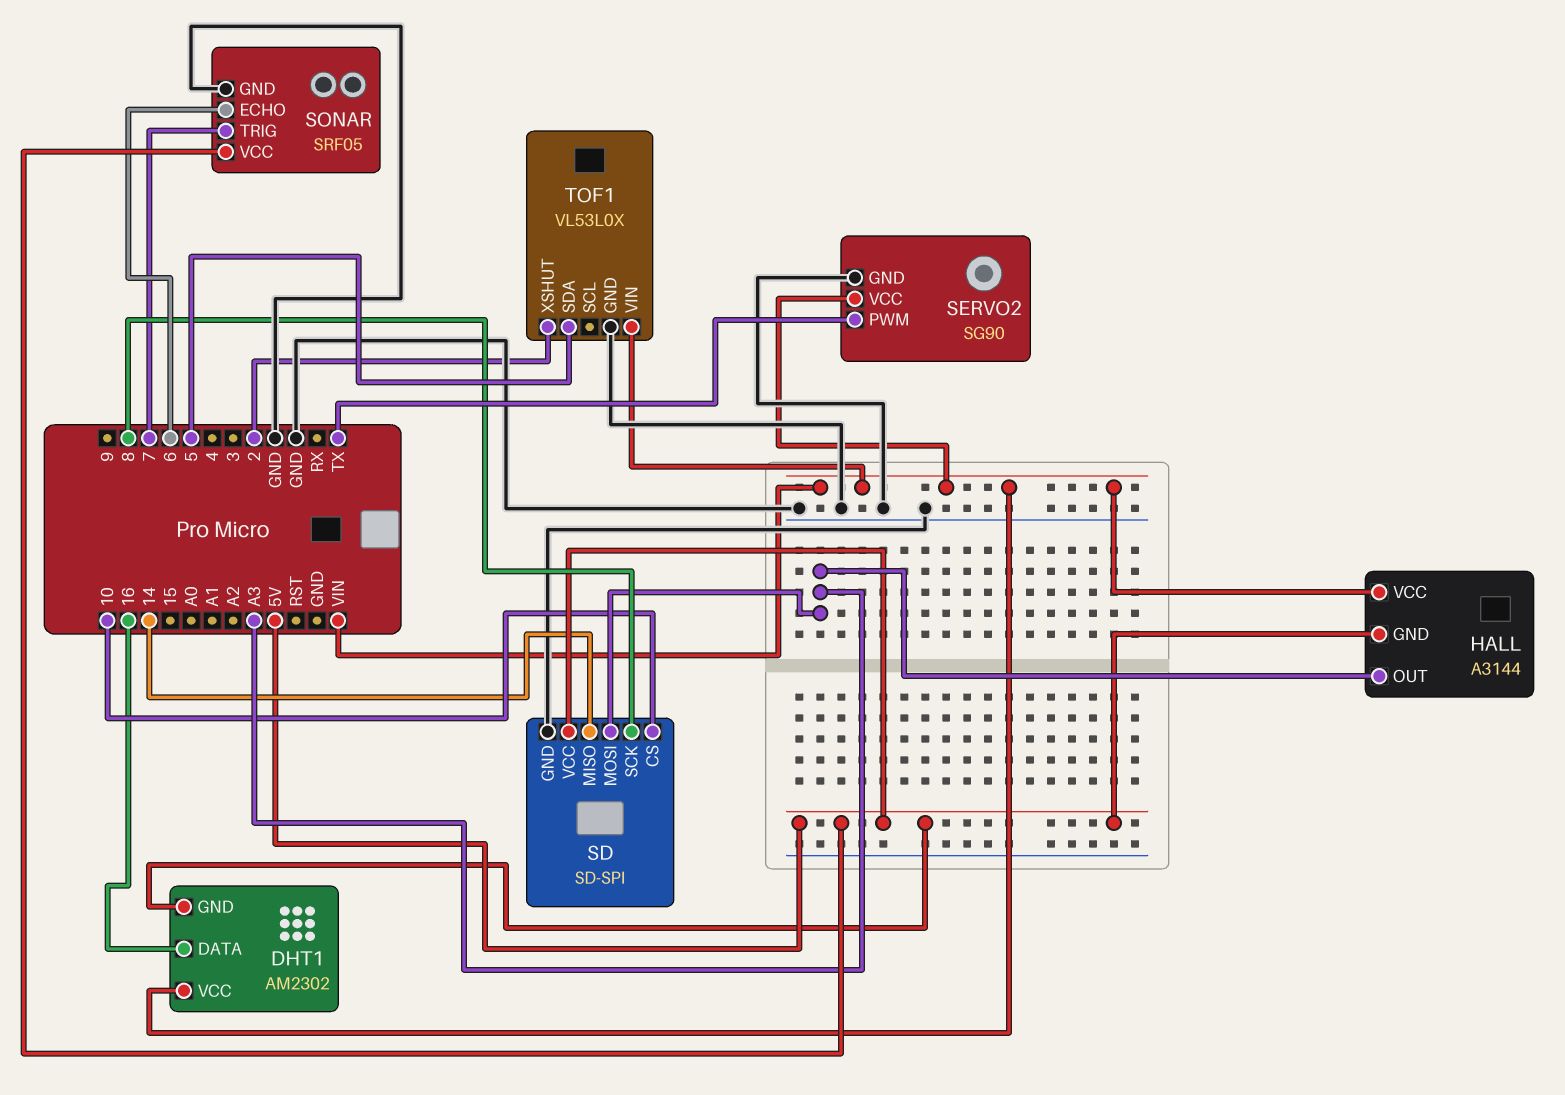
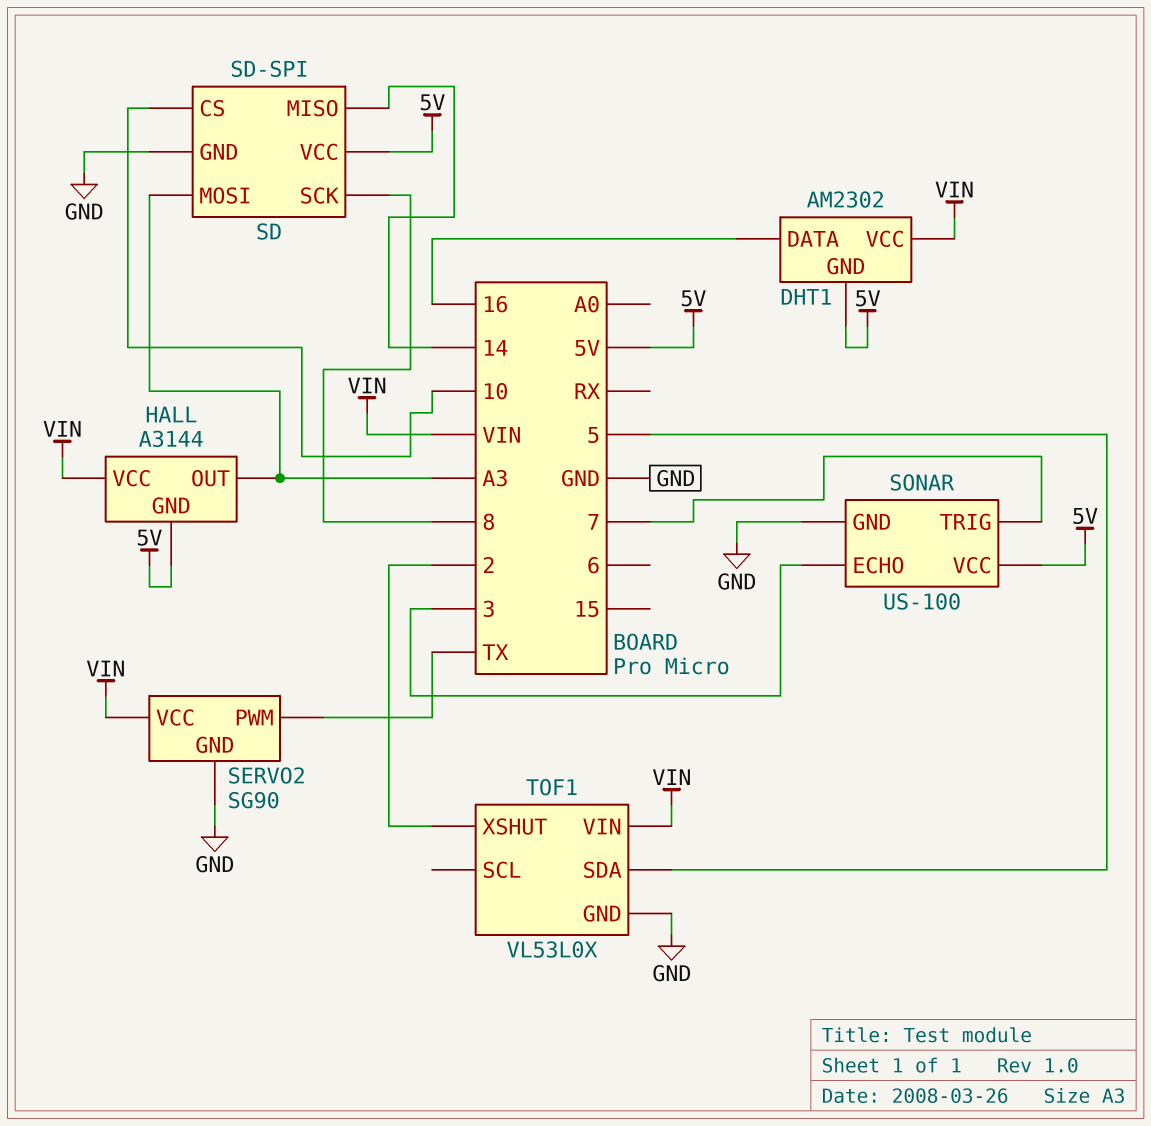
SONAR: SRF05 -> US-100
SONAR pin ECHO: 6 -> 3

